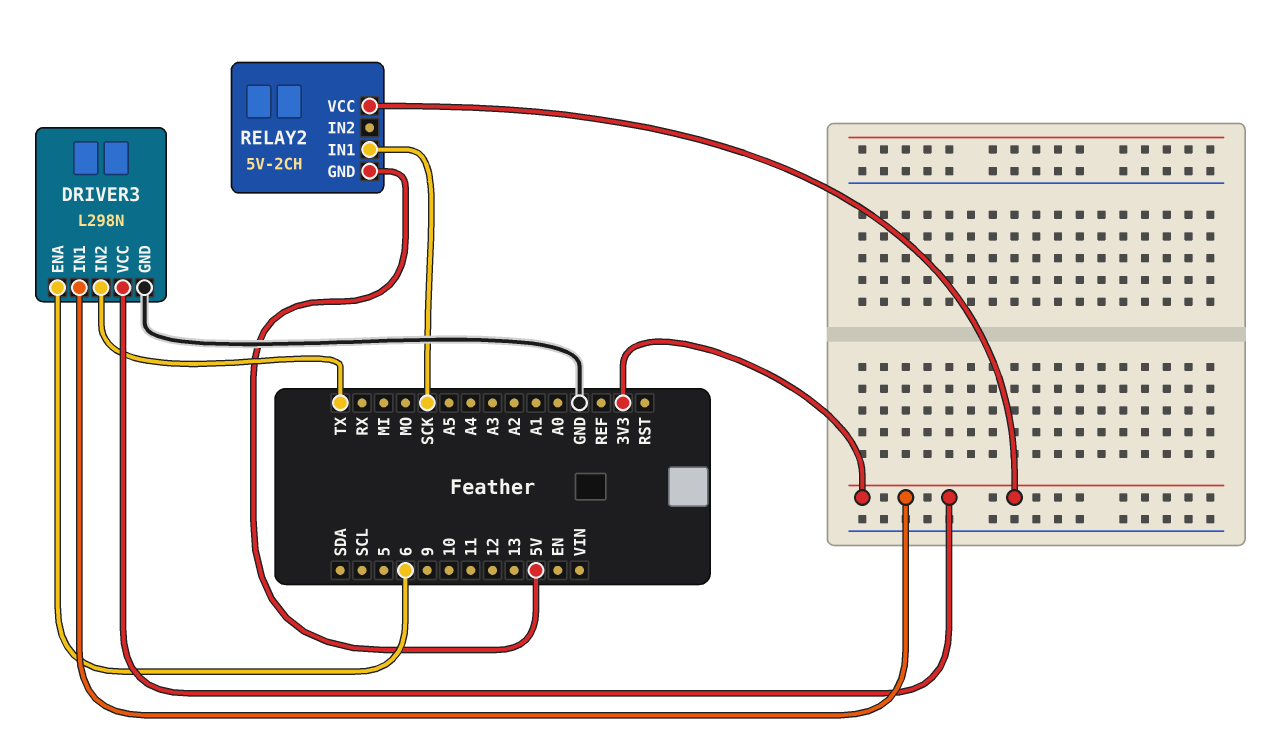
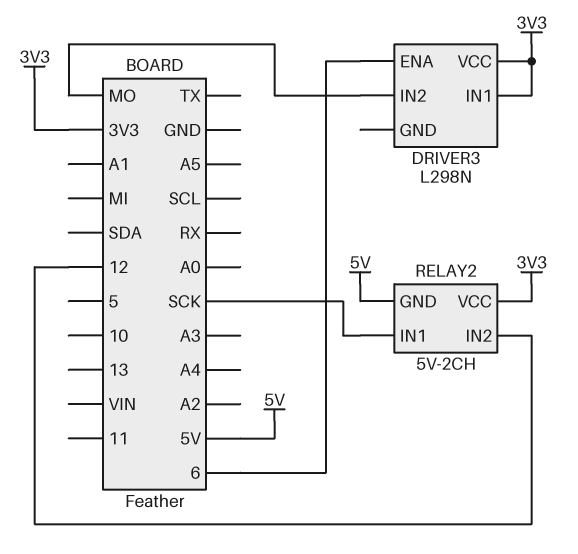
DRIVER3 pin GND: GND -> none
DRIVER3 pin IN2: TX -> MO
RELAY2 pin IN2: none -> 12

